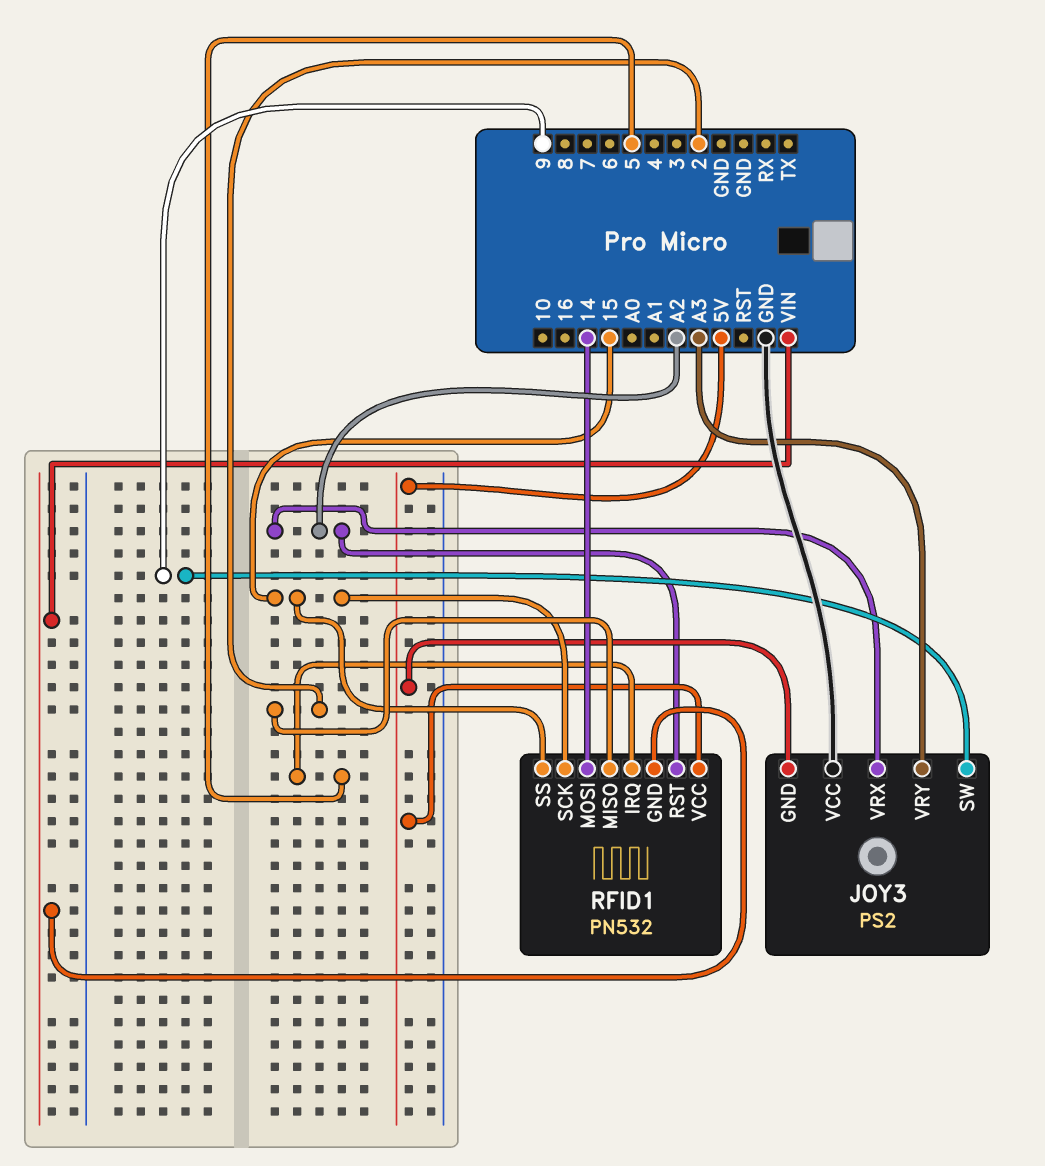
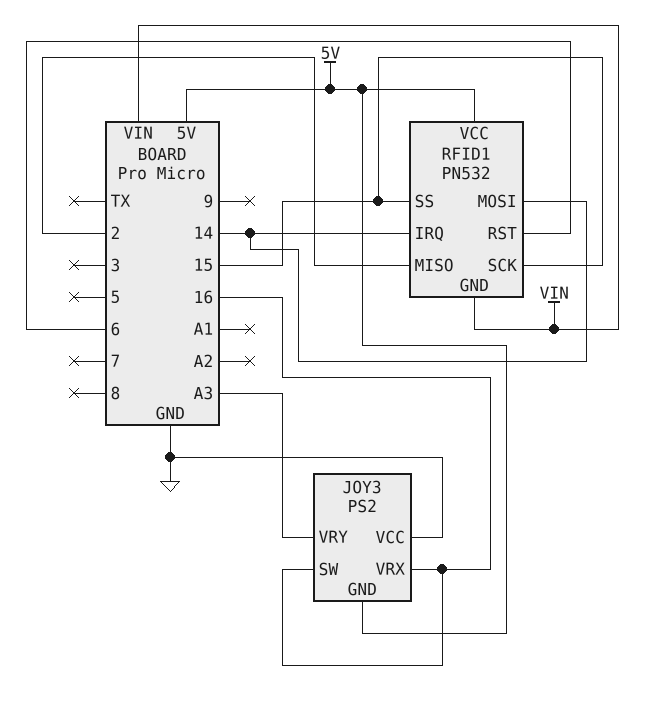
JOY3 pin SW: 9 -> 16
JOY3 pin VRX: A2 -> 16
RFID1 pin IRQ: 5 -> 14
RFID1 pin RST: A2 -> 6

